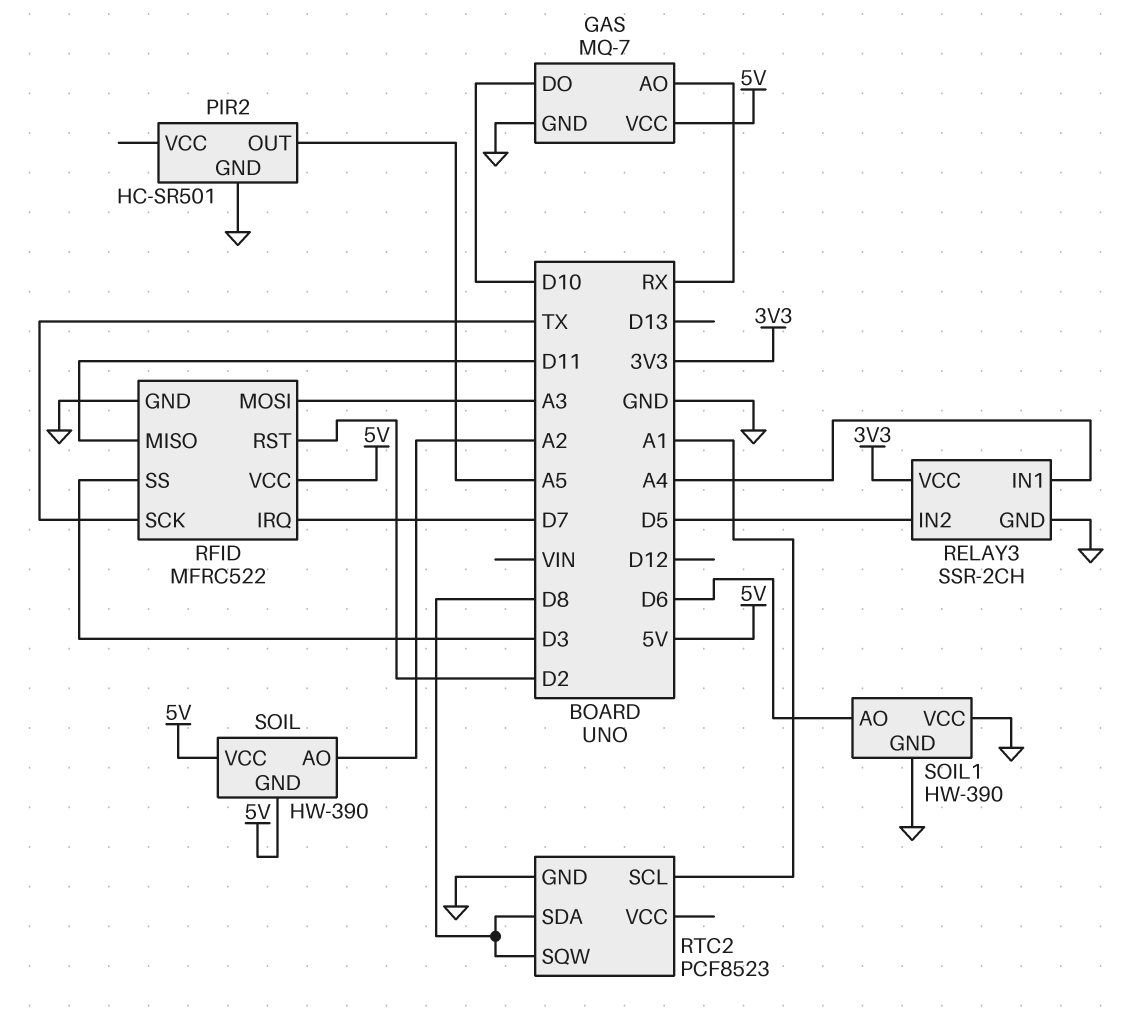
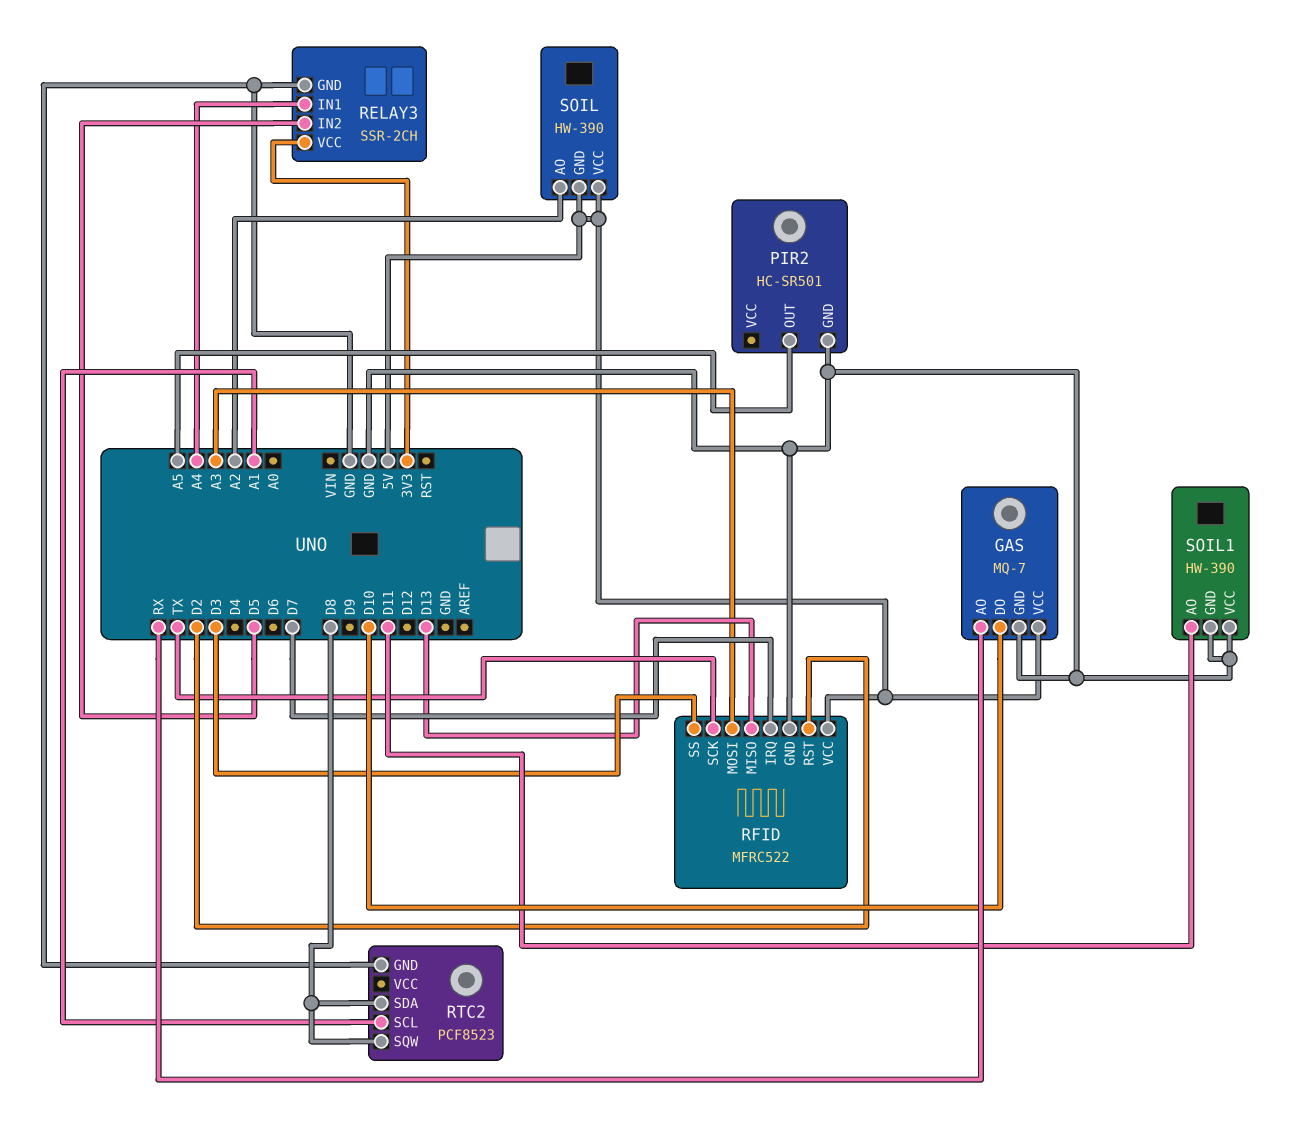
RFID pin MISO: D11 -> D13
SOIL1 pin AO: D6 -> D11

